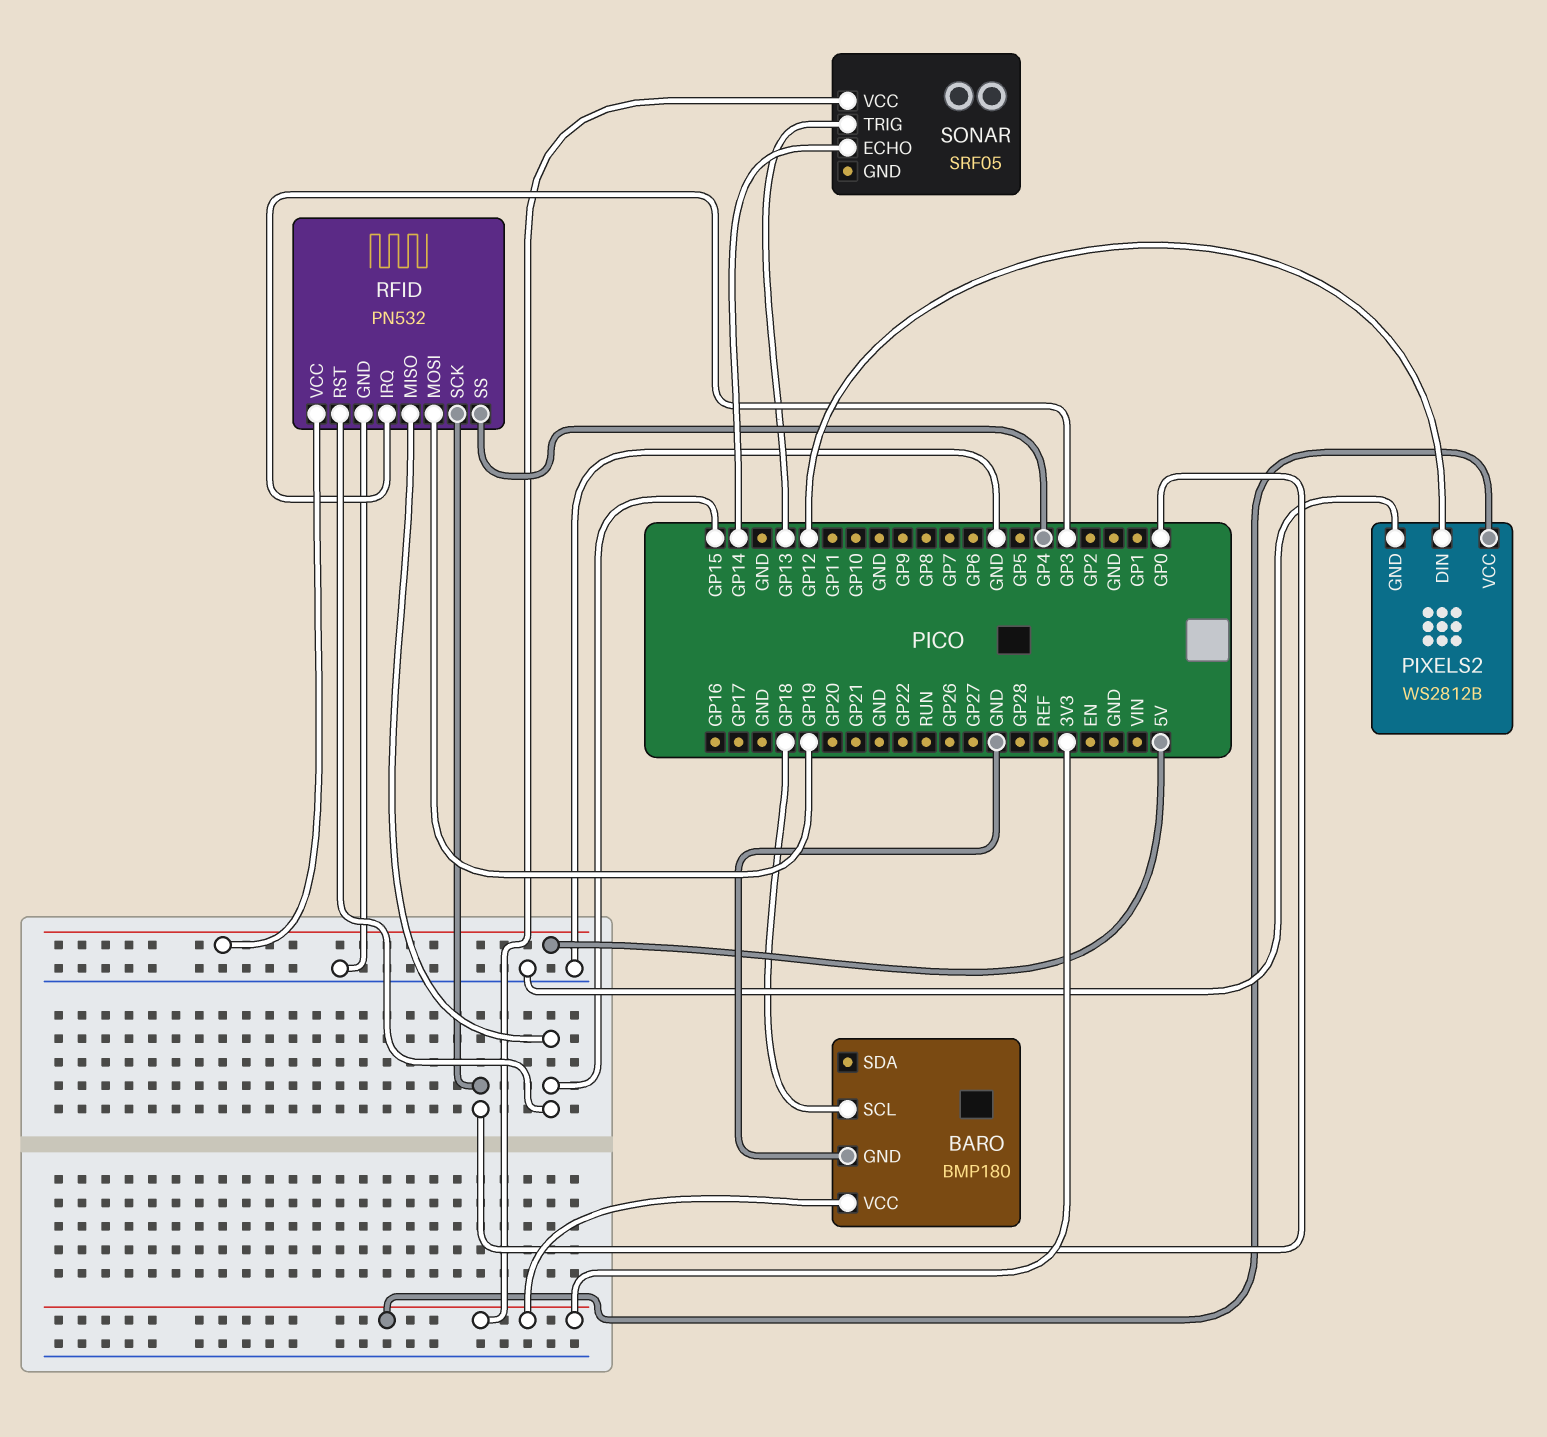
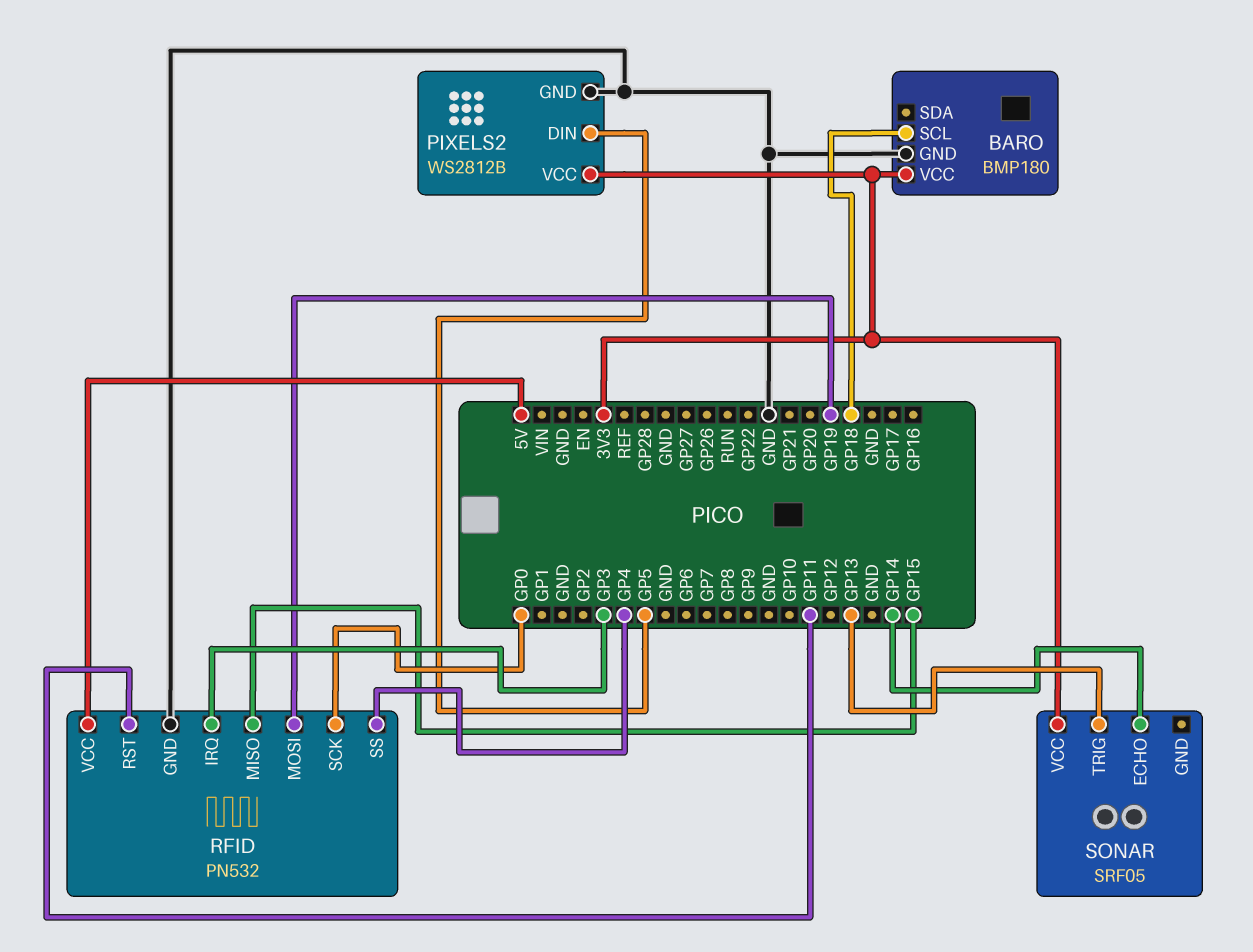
PIXELS2 pin DIN: GP12 -> GP5
RFID pin RST: GP15 -> GP11

